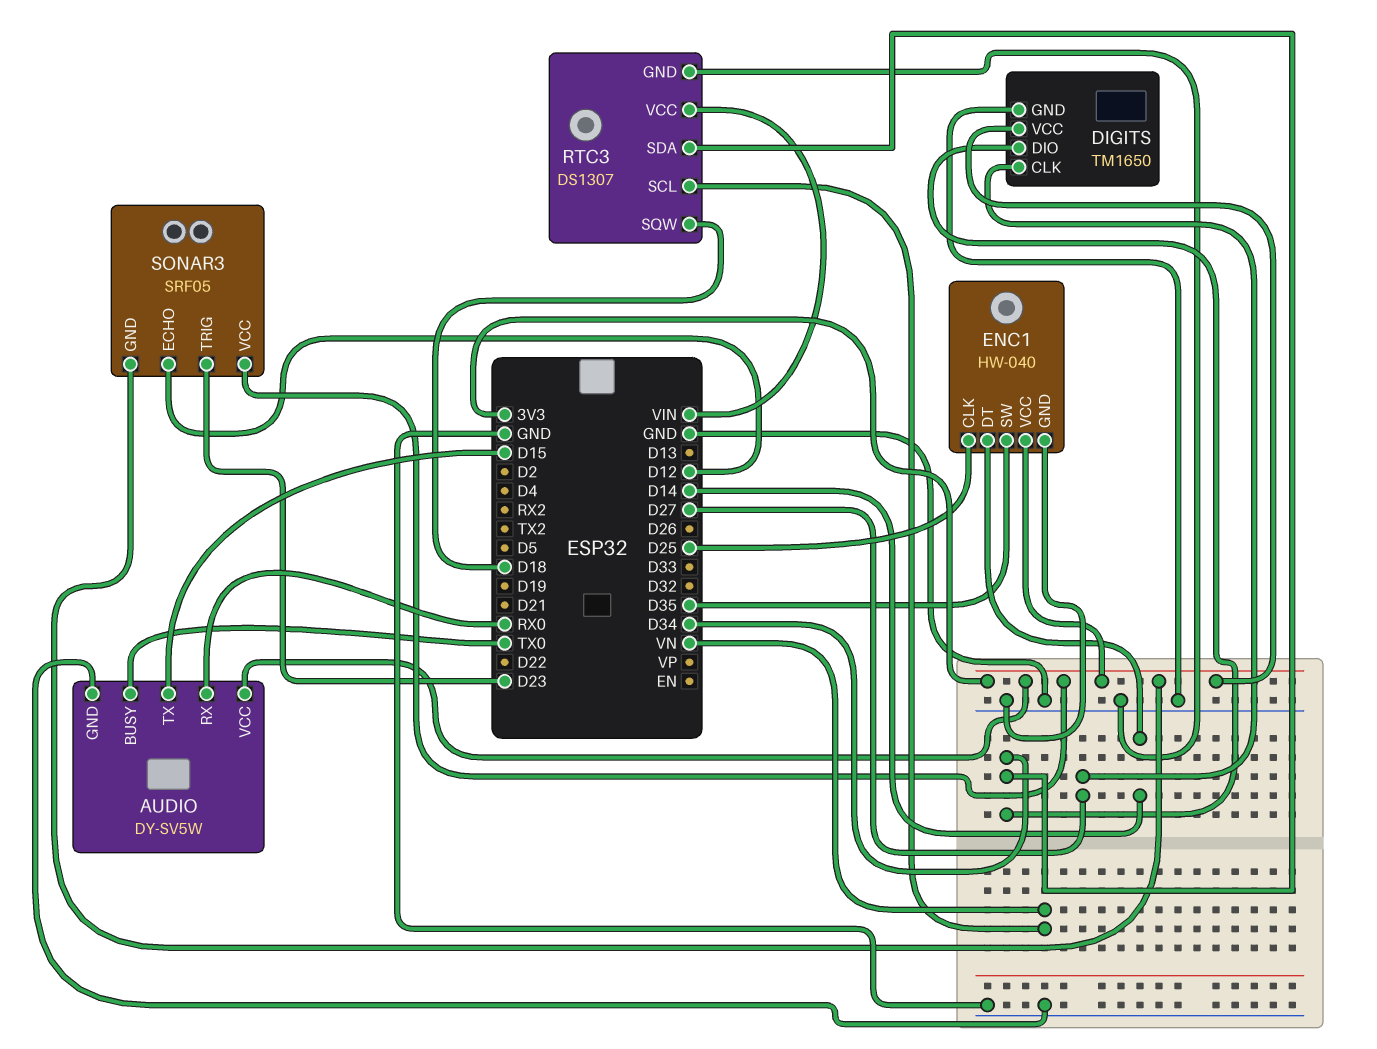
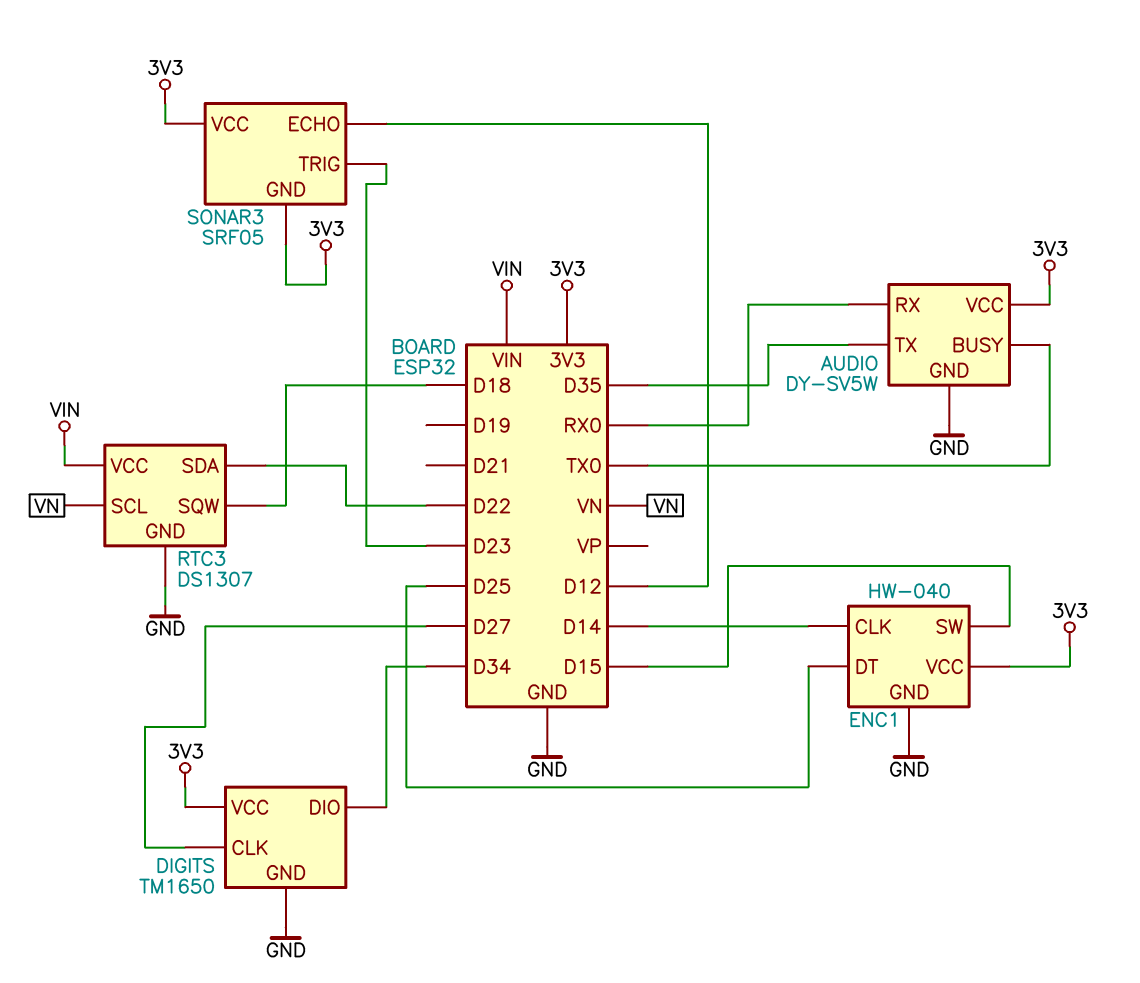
AUDIO pin TX: D15 -> D35
ENC1 pin CLK: D25 -> D14
ENC1 pin DT: D14 -> D25
ENC1 pin SW: D35 -> D15
RTC3 pin SDA: D34 -> D22

